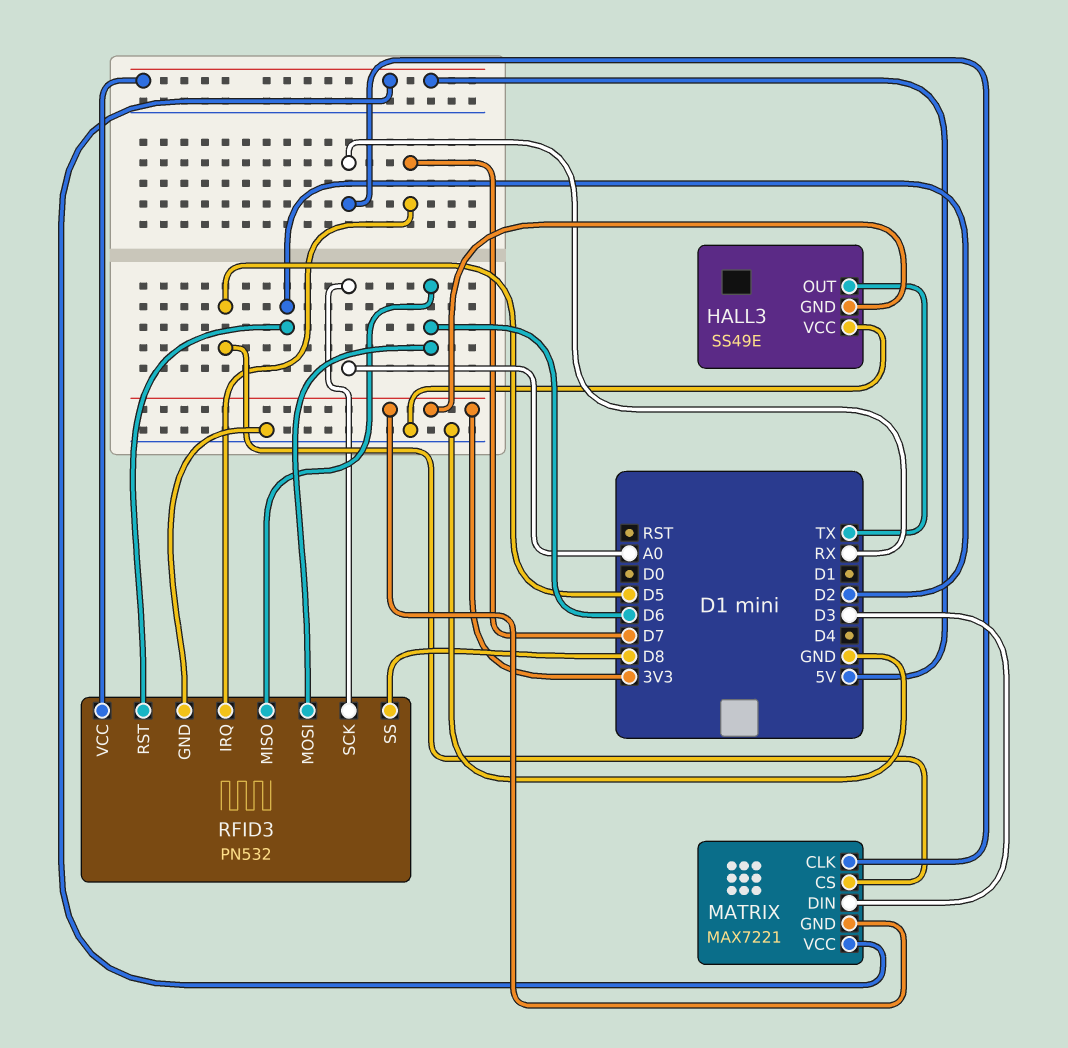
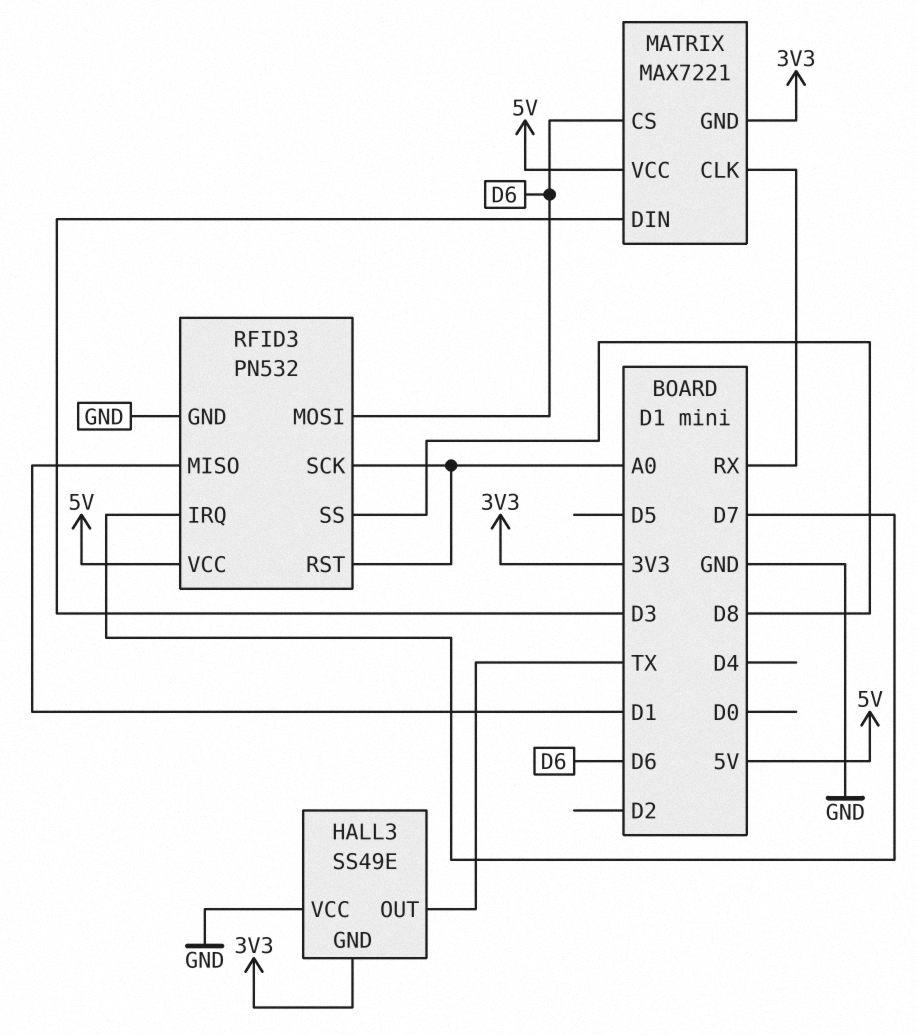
MATRIX pin CS: D5 -> D6
RFID3 pin MISO: D6 -> D1
RFID3 pin RST: D2 -> A0

